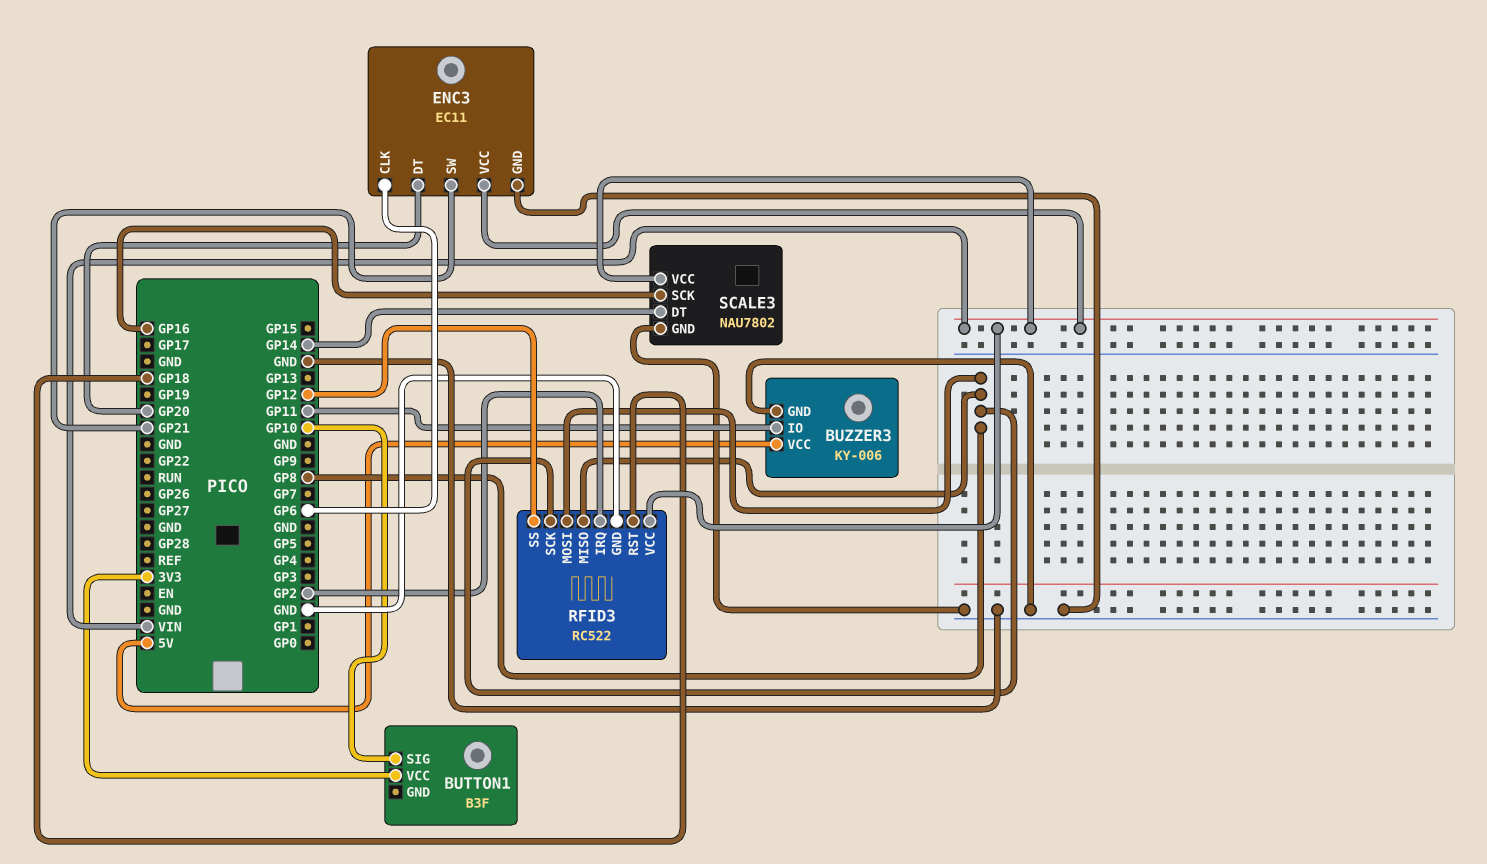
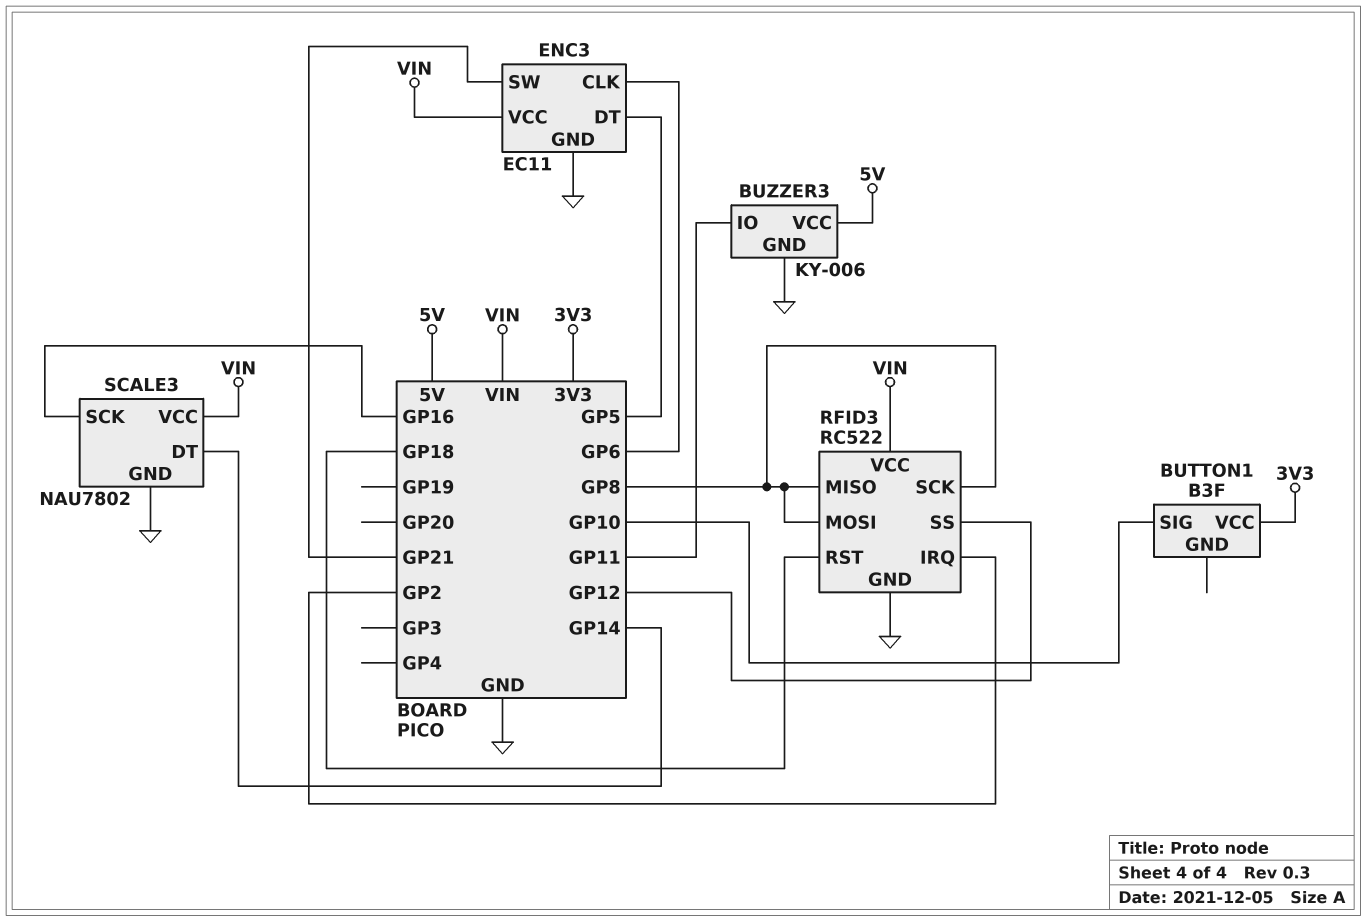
ENC3 pin DT: GP20 -> GP5

